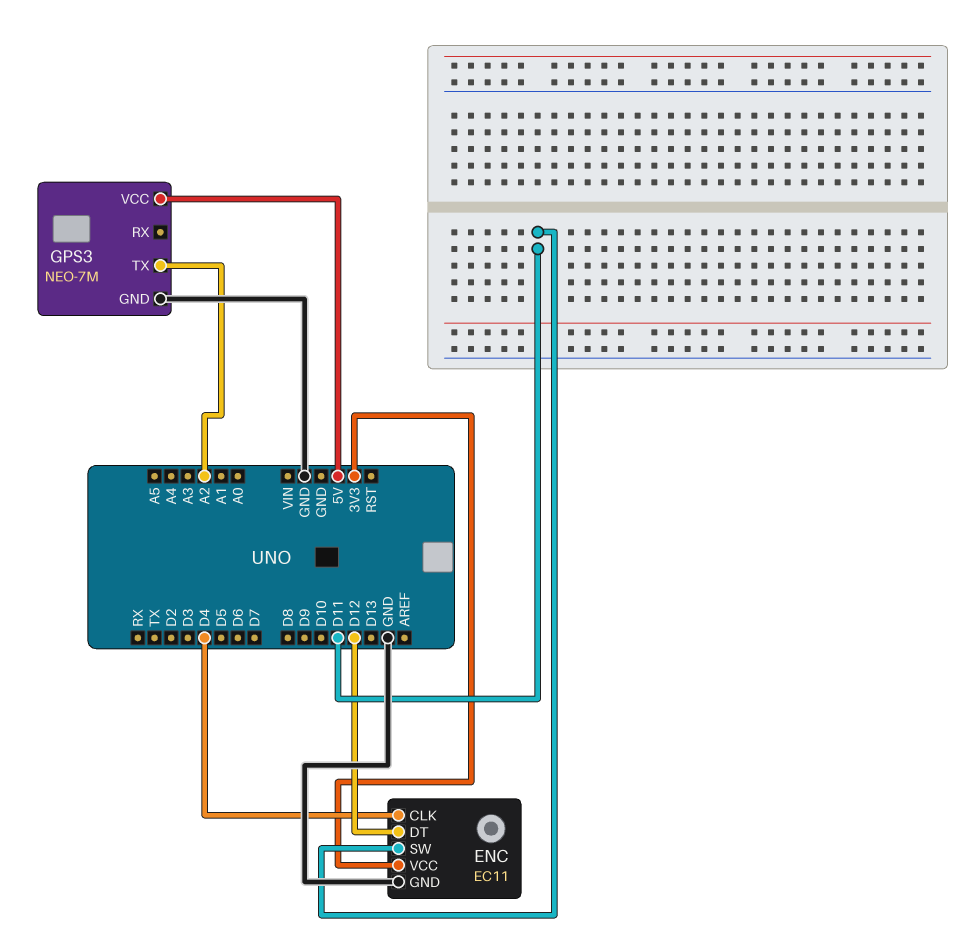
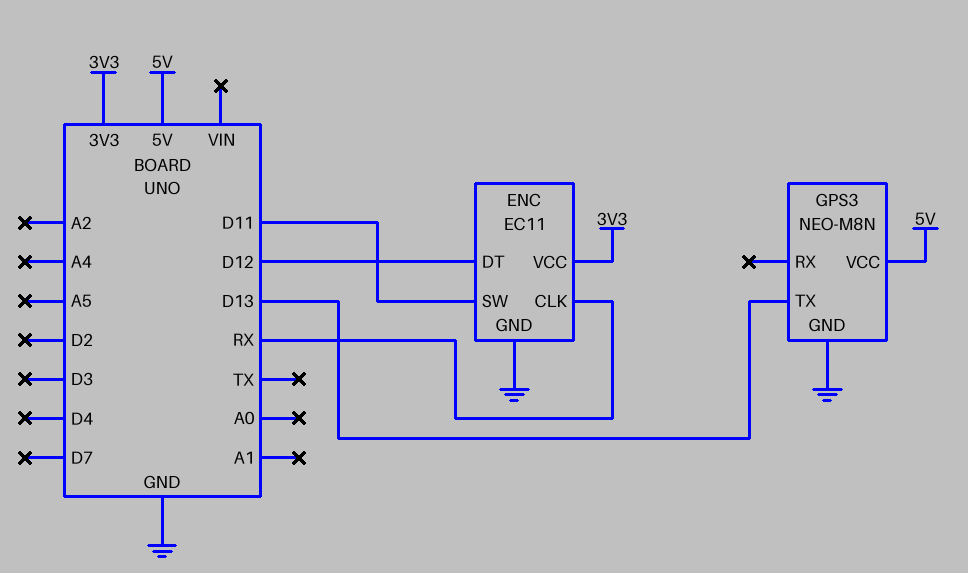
ENC pin CLK: D4 -> RX
GPS3: NEO-7M -> NEO-M8N
GPS3 pin TX: A2 -> D13

